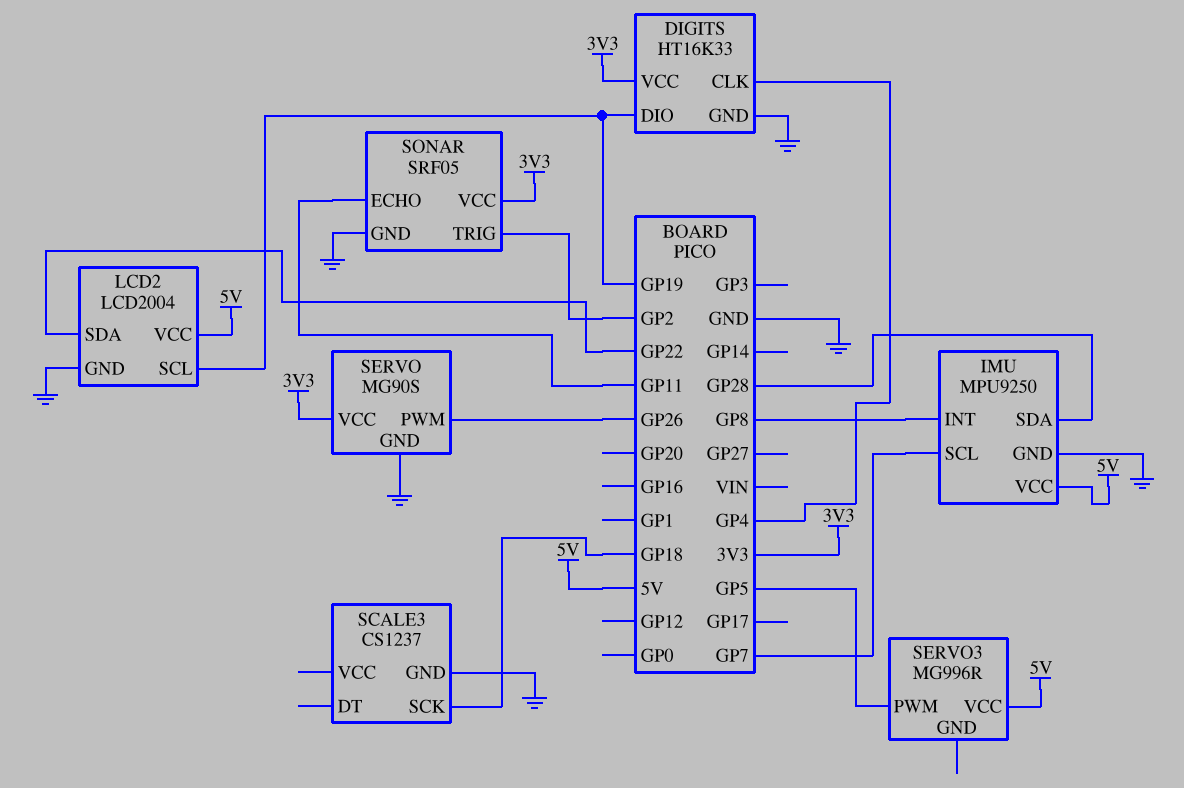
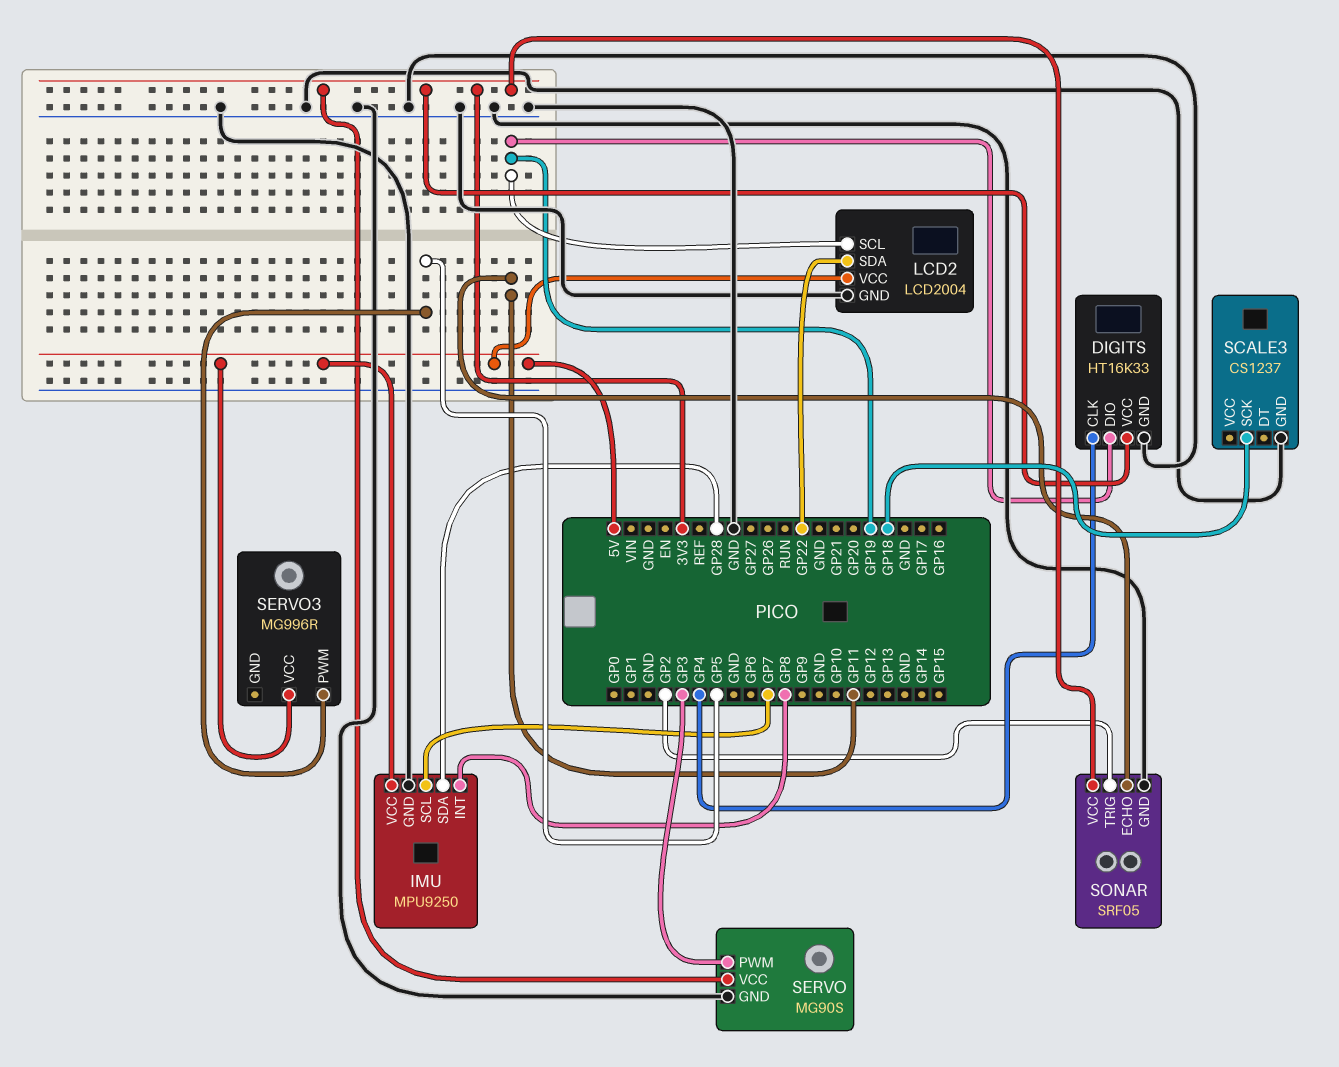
SERVO pin PWM: GP26 -> GP3

